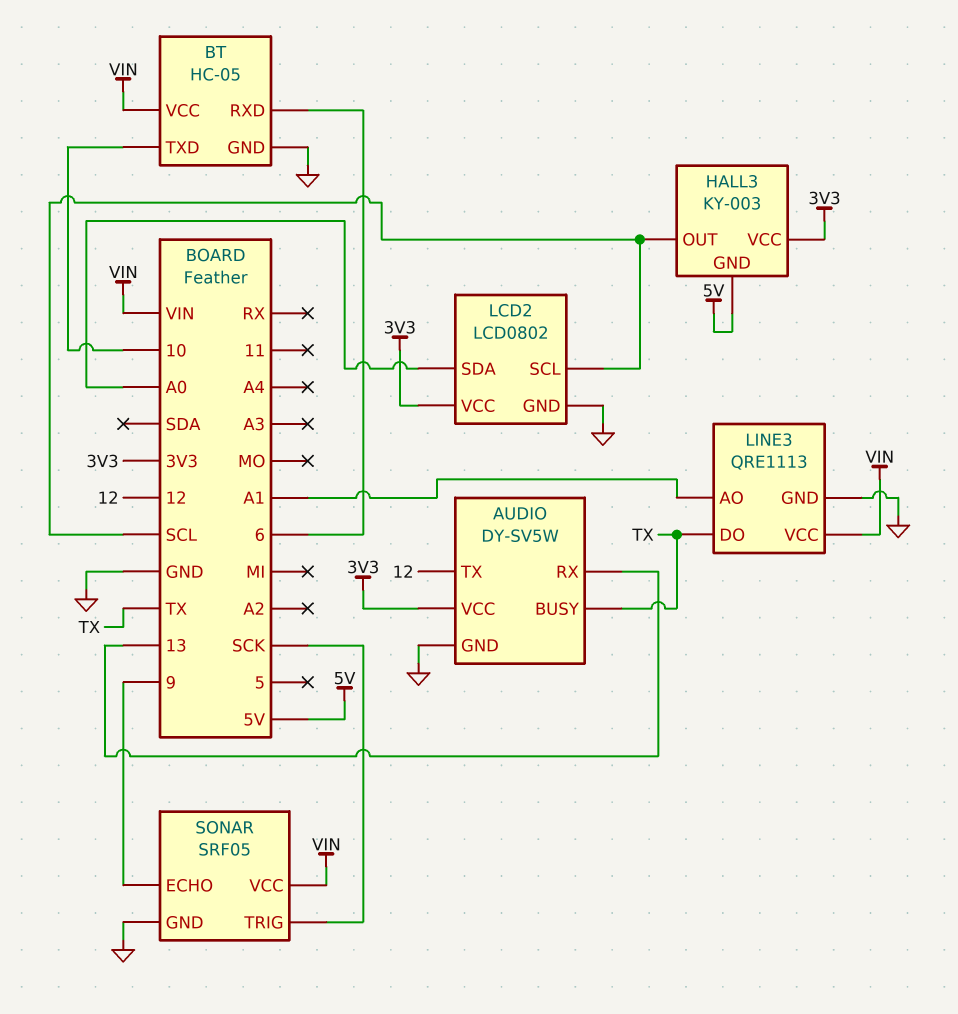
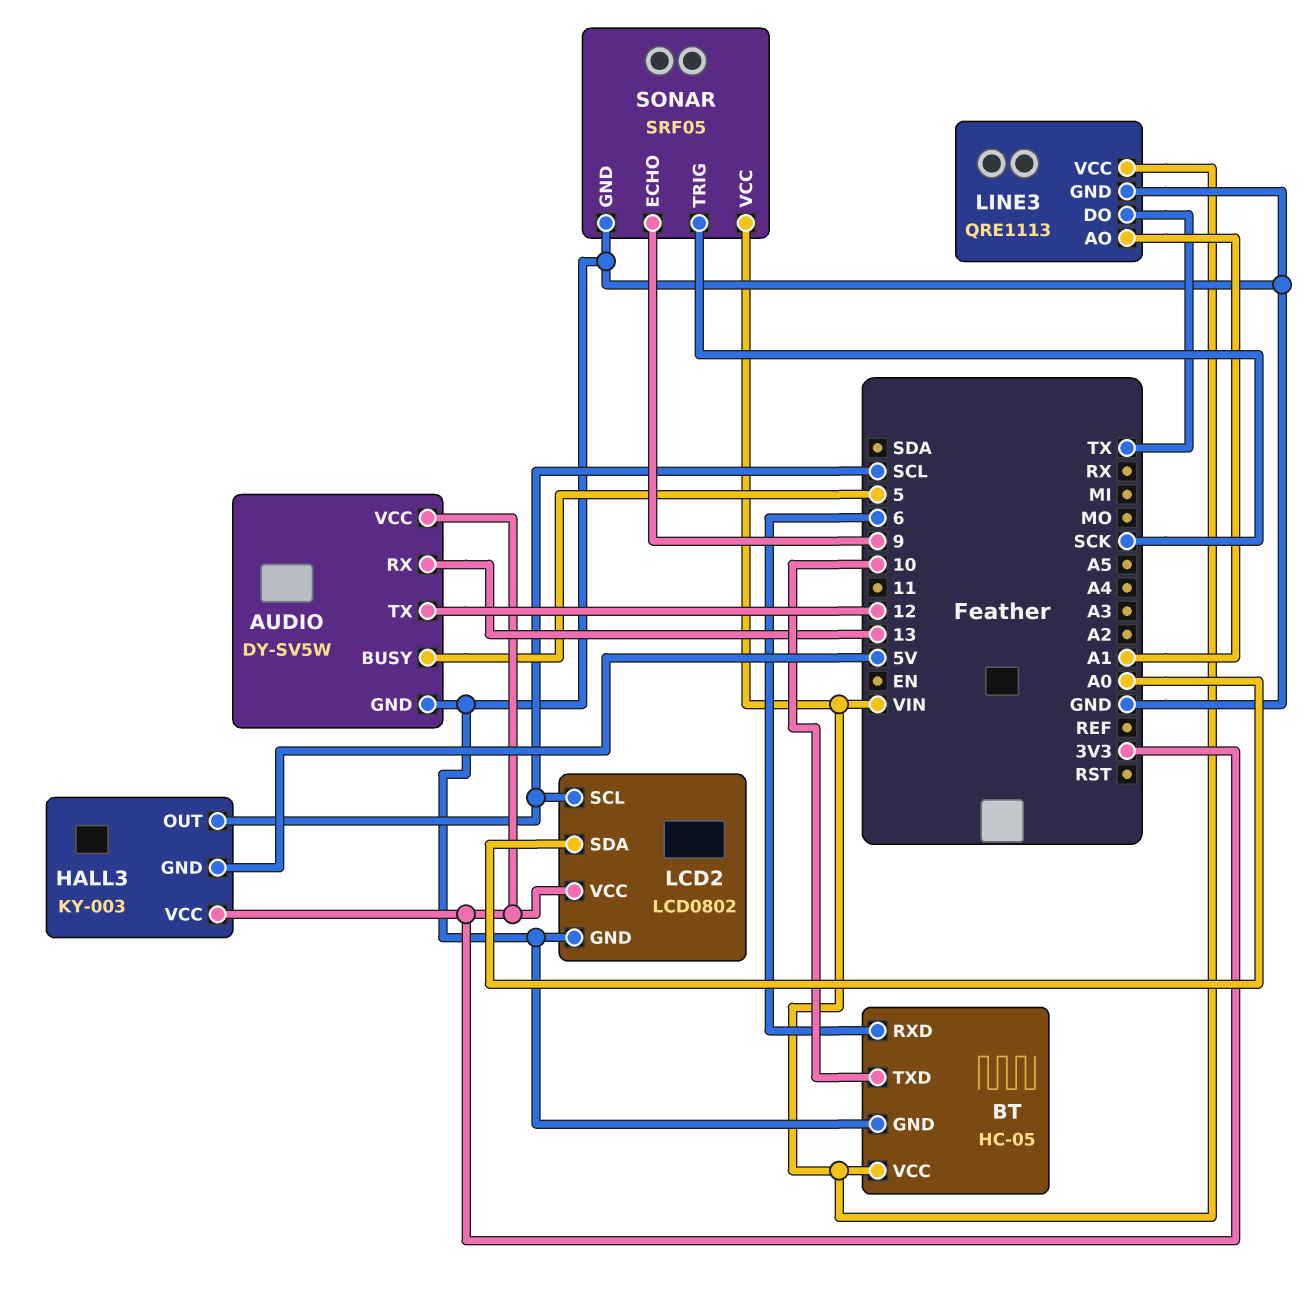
AUDIO pin BUSY: TX -> 5

